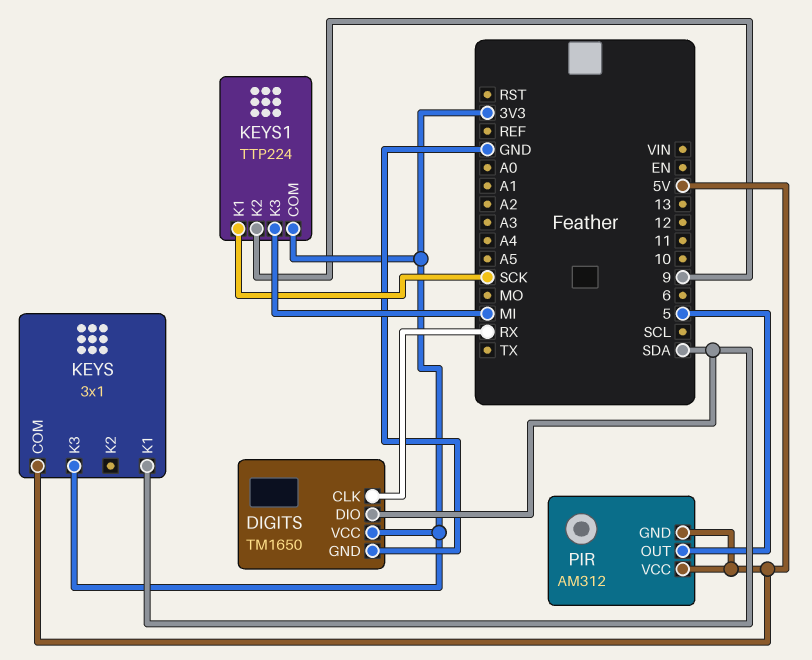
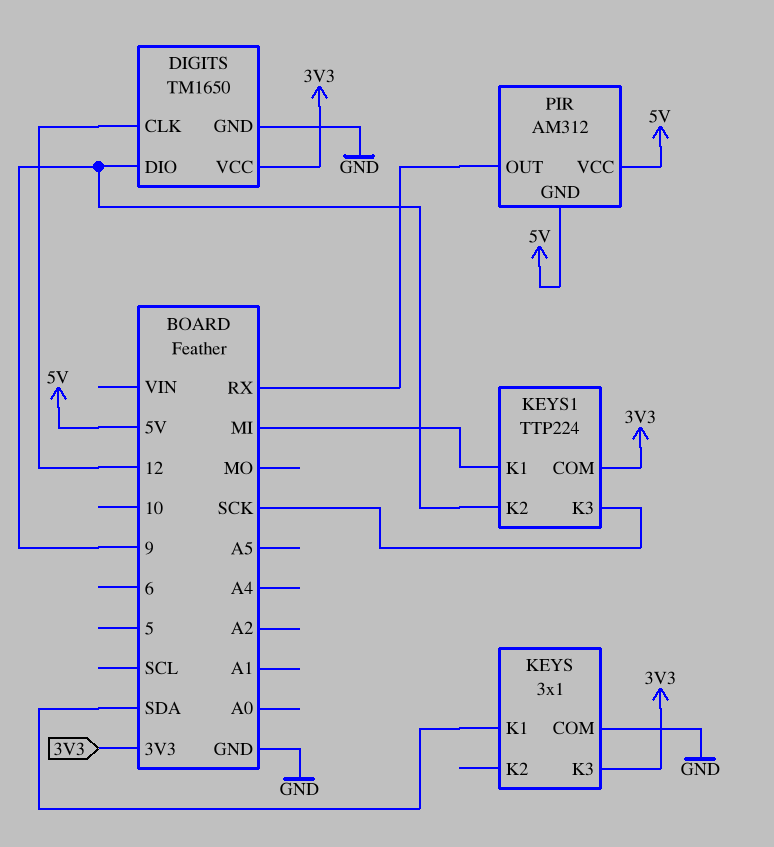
DIGITS pin CLK: RX -> 12
DIGITS pin DIO: SDA -> 9
KEYS pin COM: 5V -> GND
KEYS1 pin K1: SCK -> MI
KEYS1 pin K3: MI -> SCK
PIR pin OUT: 5 -> RX

